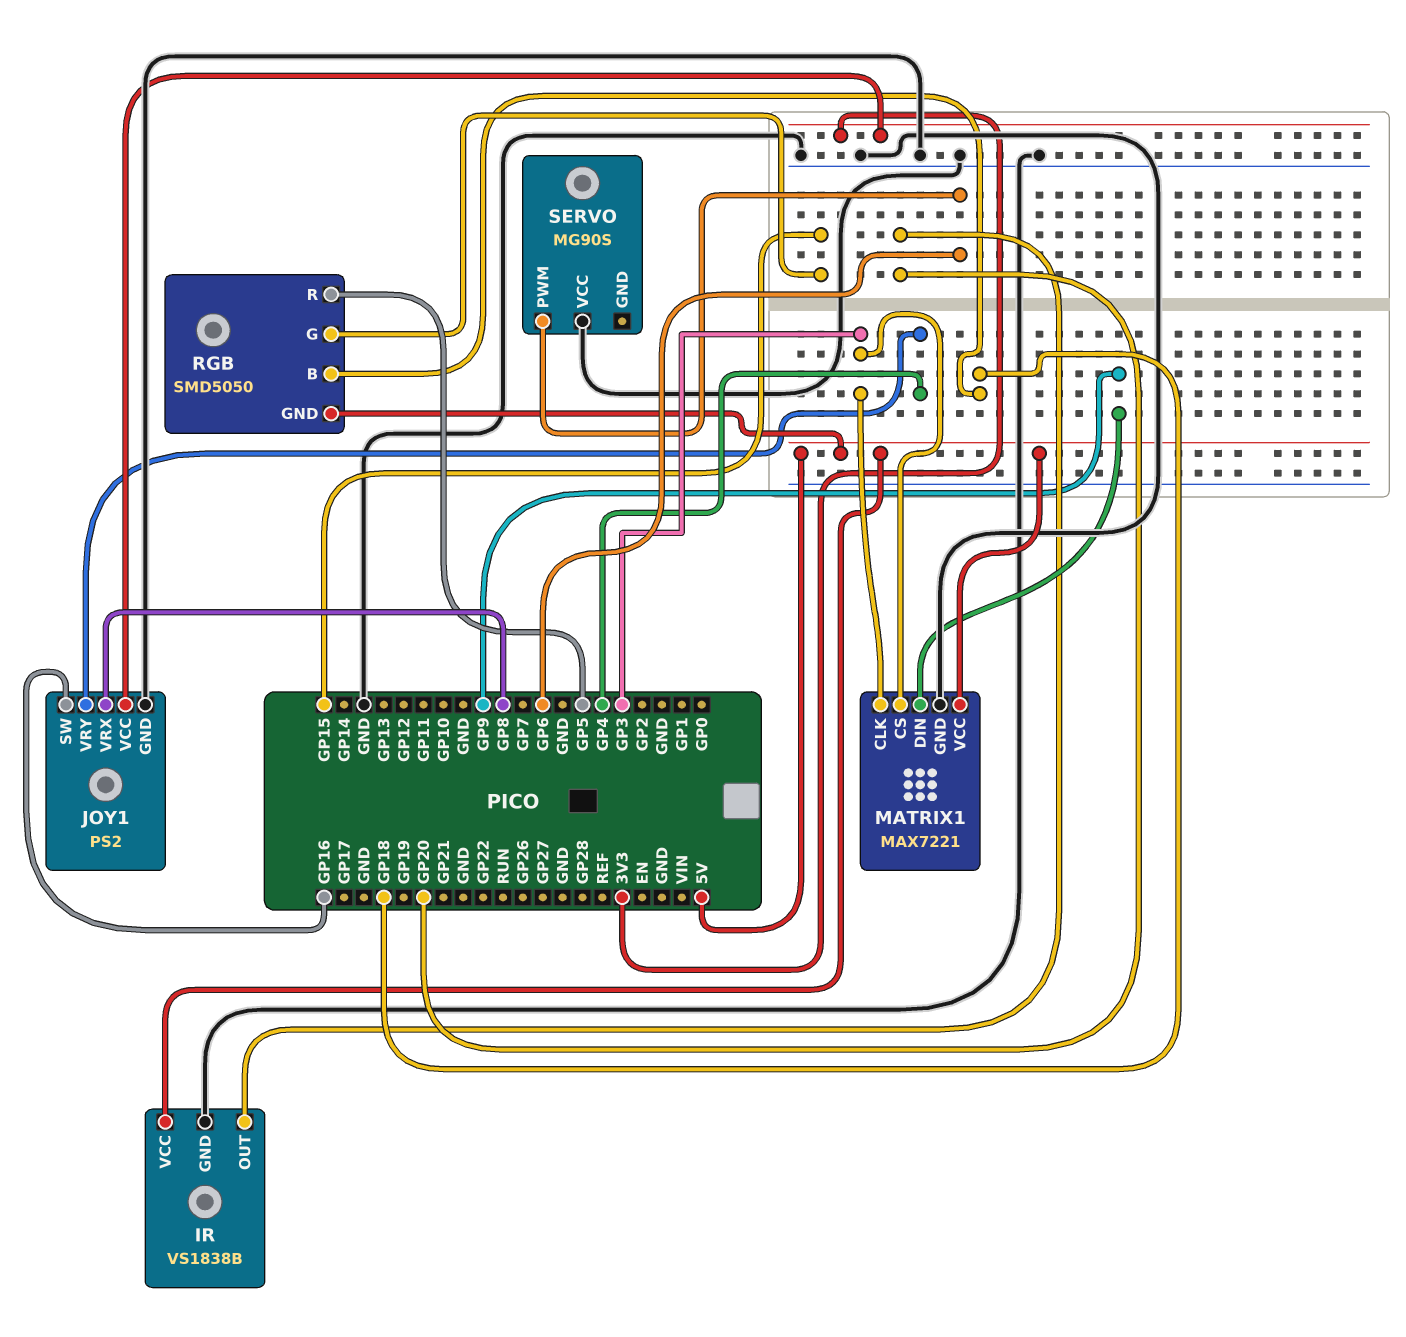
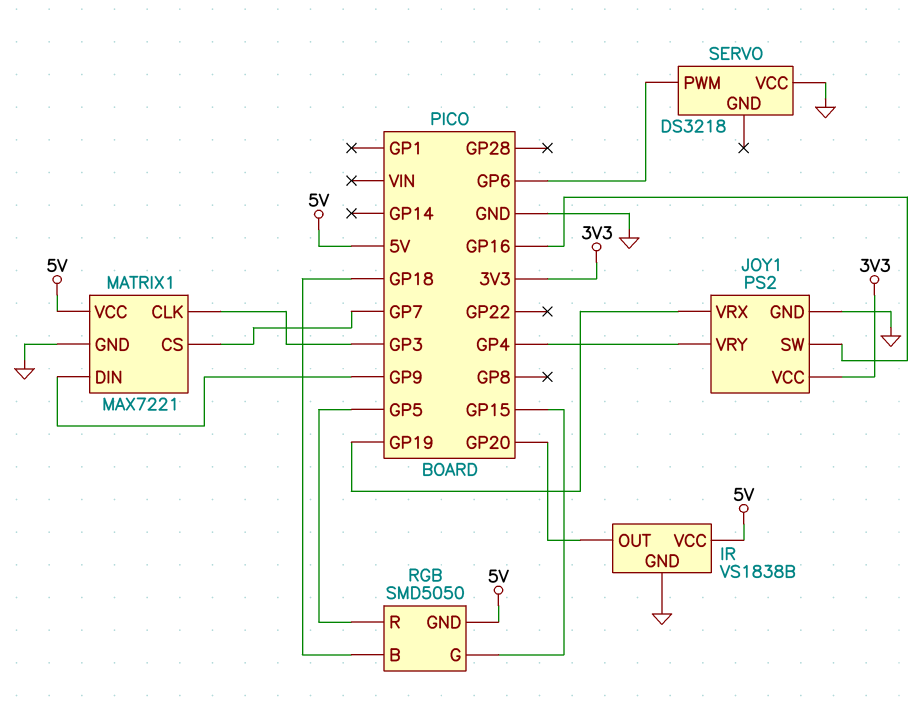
JOY1 pin VRX: GP8 -> GP19
MATRIX1 pin CS: GP3 -> GP7
SERVO: MG90S -> DS3218

